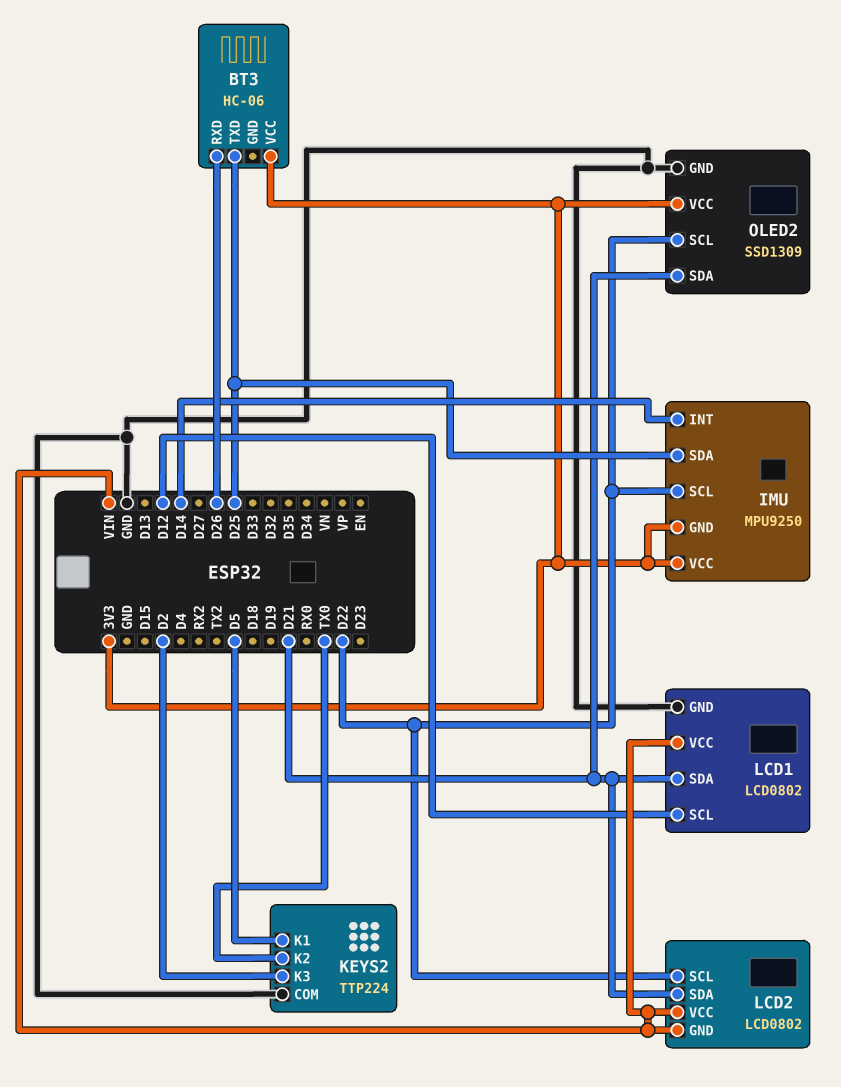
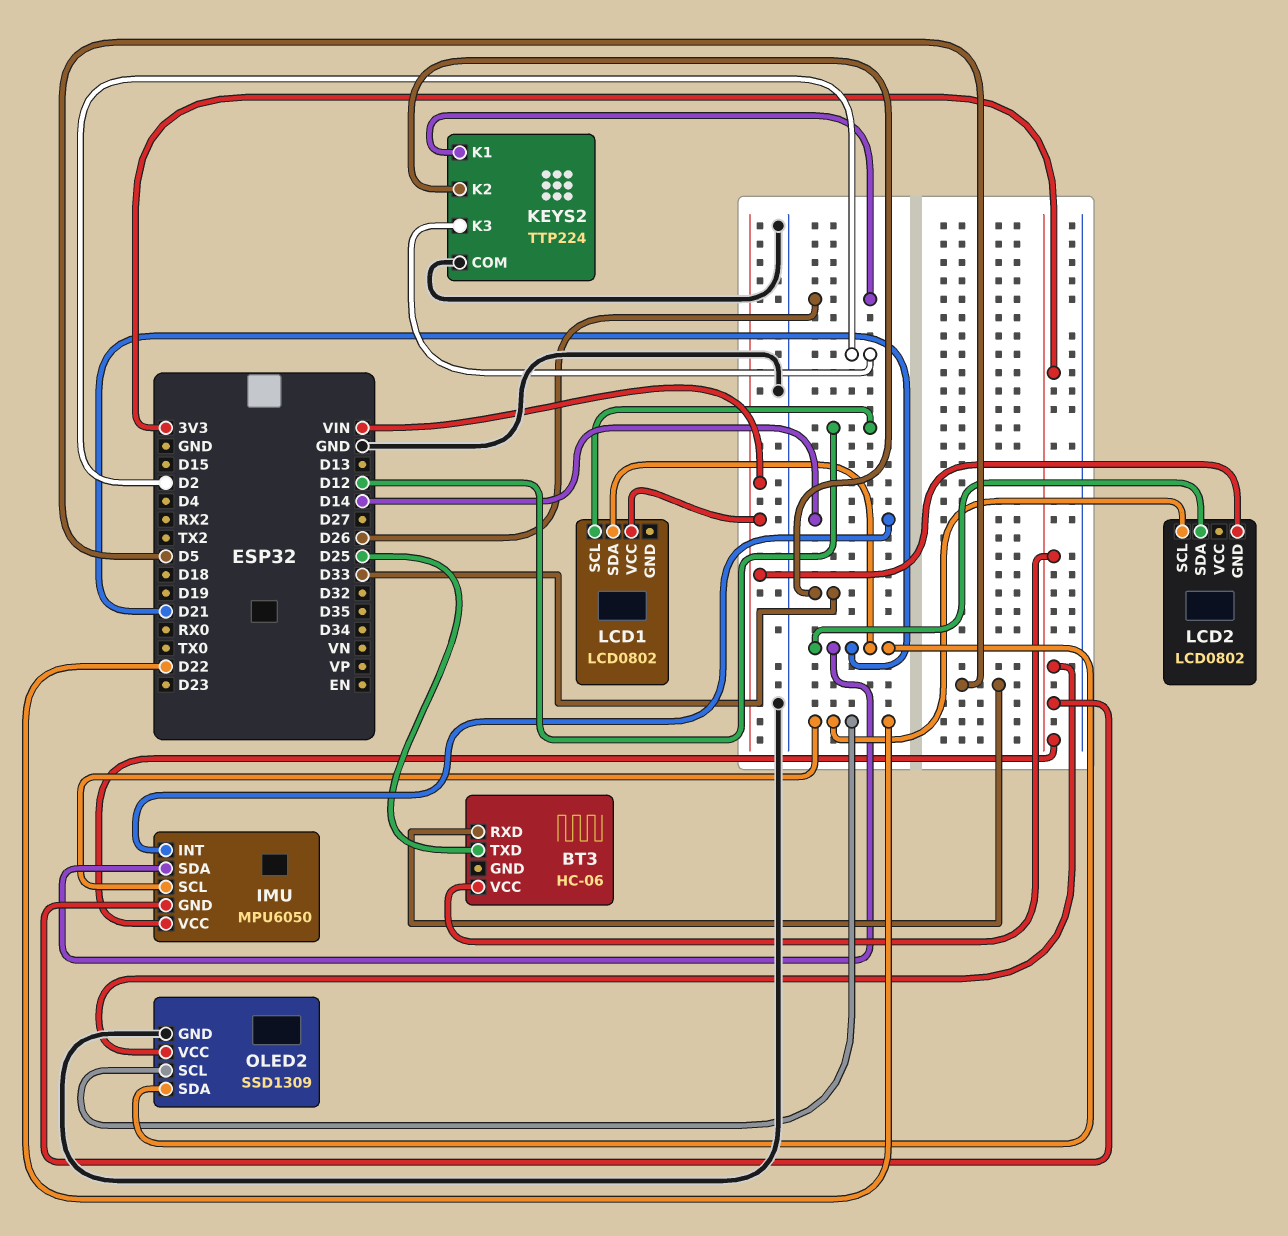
BT3 pin RXD: D26 -> D5
IMU: MPU9250 -> MPU6050
IMU pin SDA: D25 -> D21
KEYS2 pin K1: D5 -> D26
KEYS2 pin K2: TX0 -> D33
LCD1 pin GND: GND -> none
LCD2 pin VCC: VIN -> none

